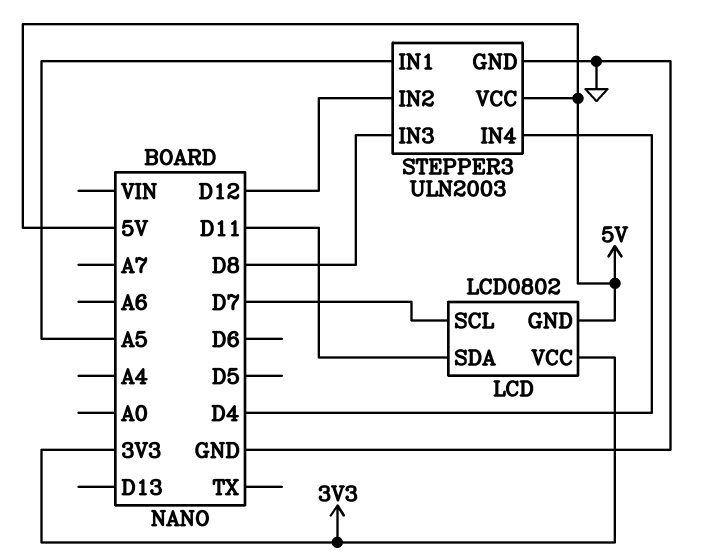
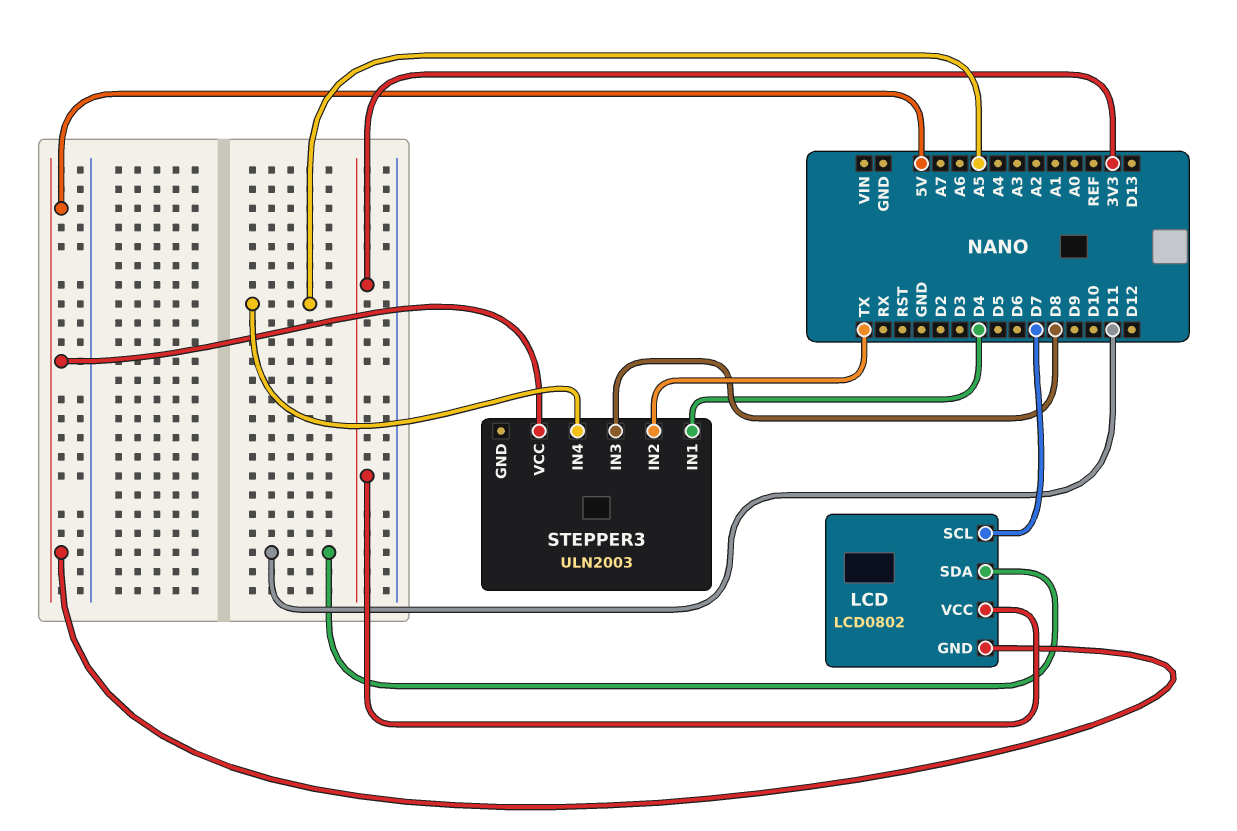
STEPPER3 pin GND: GND -> none
STEPPER3 pin IN1: A5 -> D4
STEPPER3 pin IN2: D12 -> TX
STEPPER3 pin IN4: D4 -> A5

